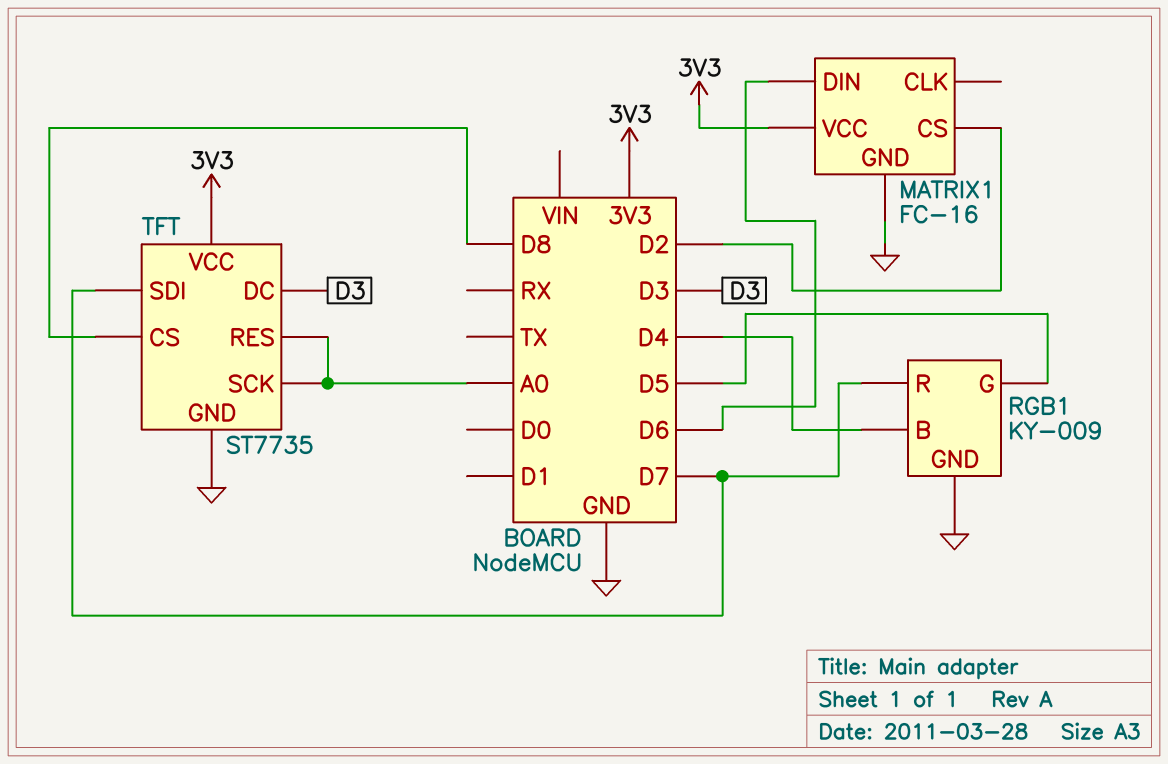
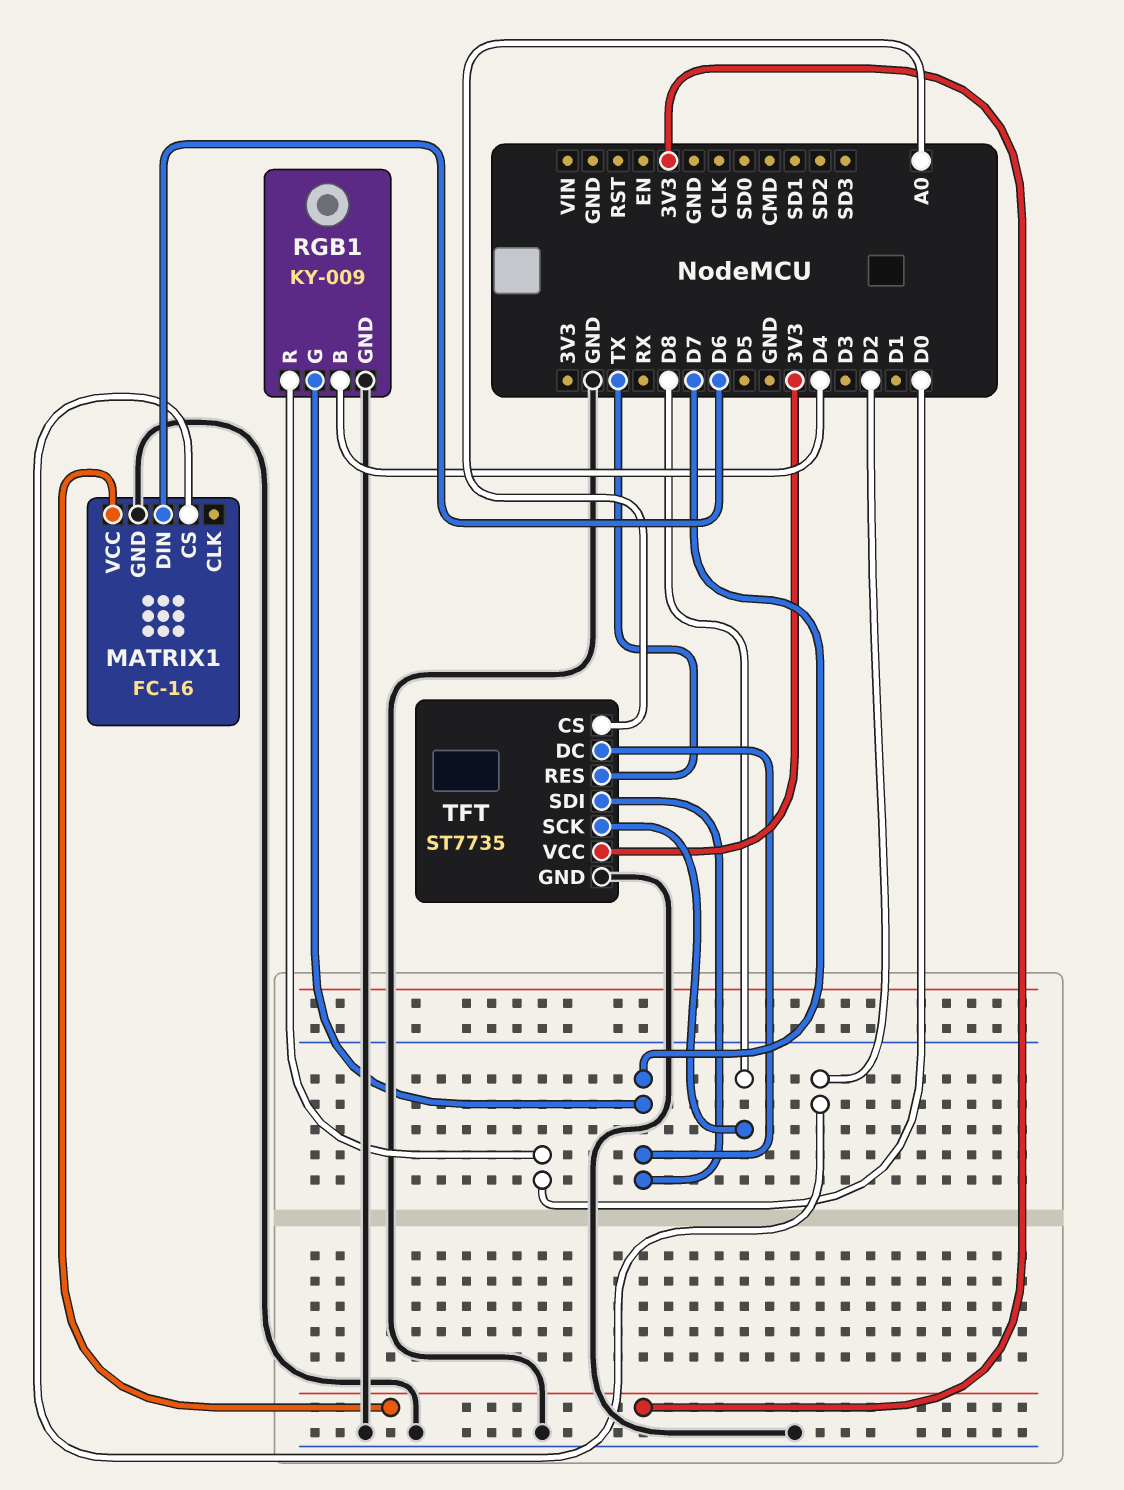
RGB1 pin G: D5 -> D7
RGB1 pin R: D7 -> D0
TFT pin CS: D8 -> A0
TFT pin DC: D3 -> D7
TFT pin RES: A0 -> TX
TFT pin SCK: A0 -> D8

